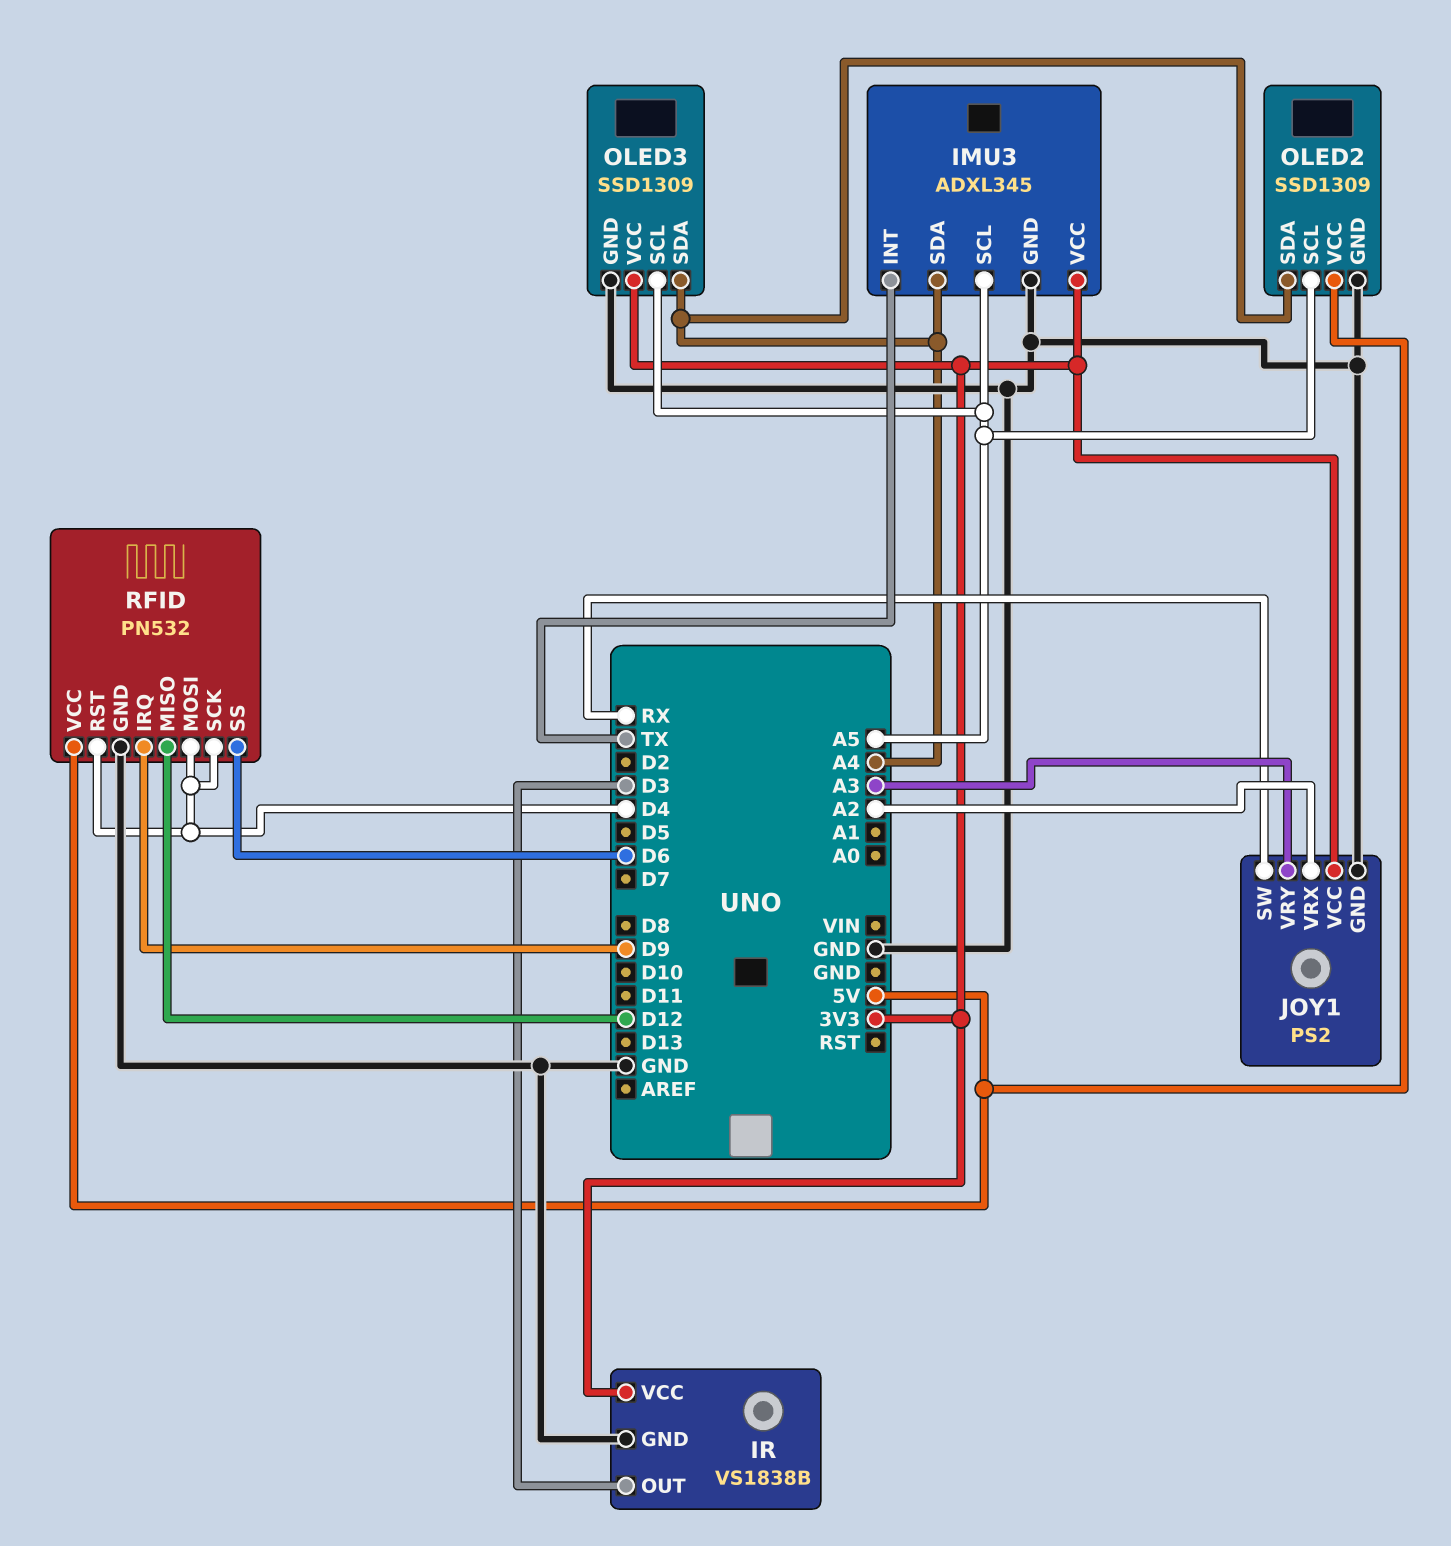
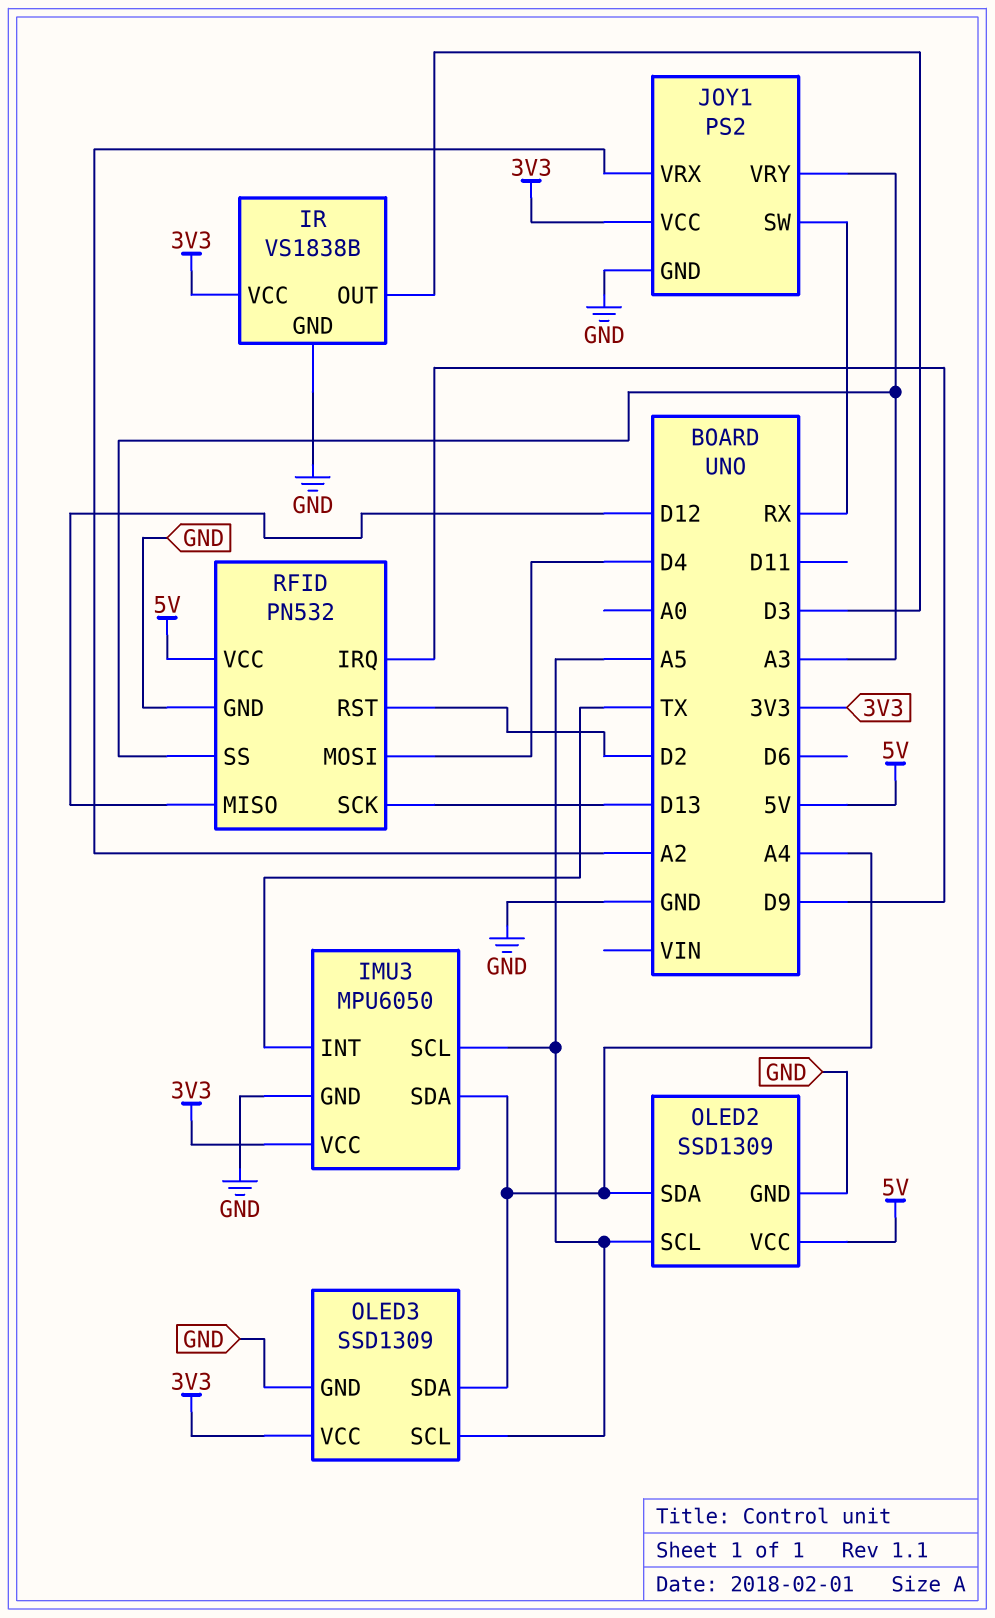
IMU3: ADXL345 -> MPU6050
RFID pin RST: D4 -> D2
RFID pin SCK: D4 -> D13
RFID pin SS: D6 -> A3

